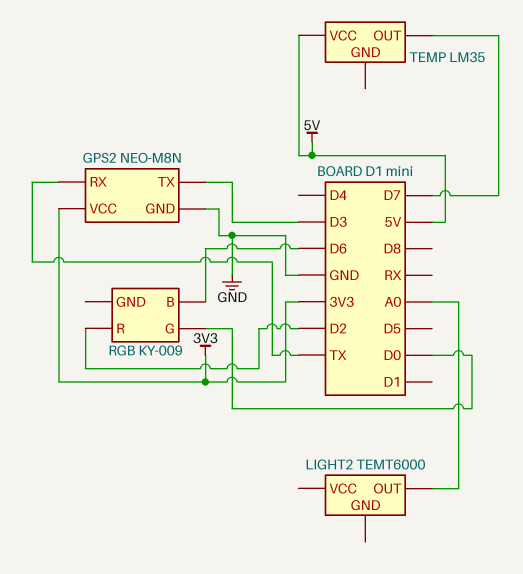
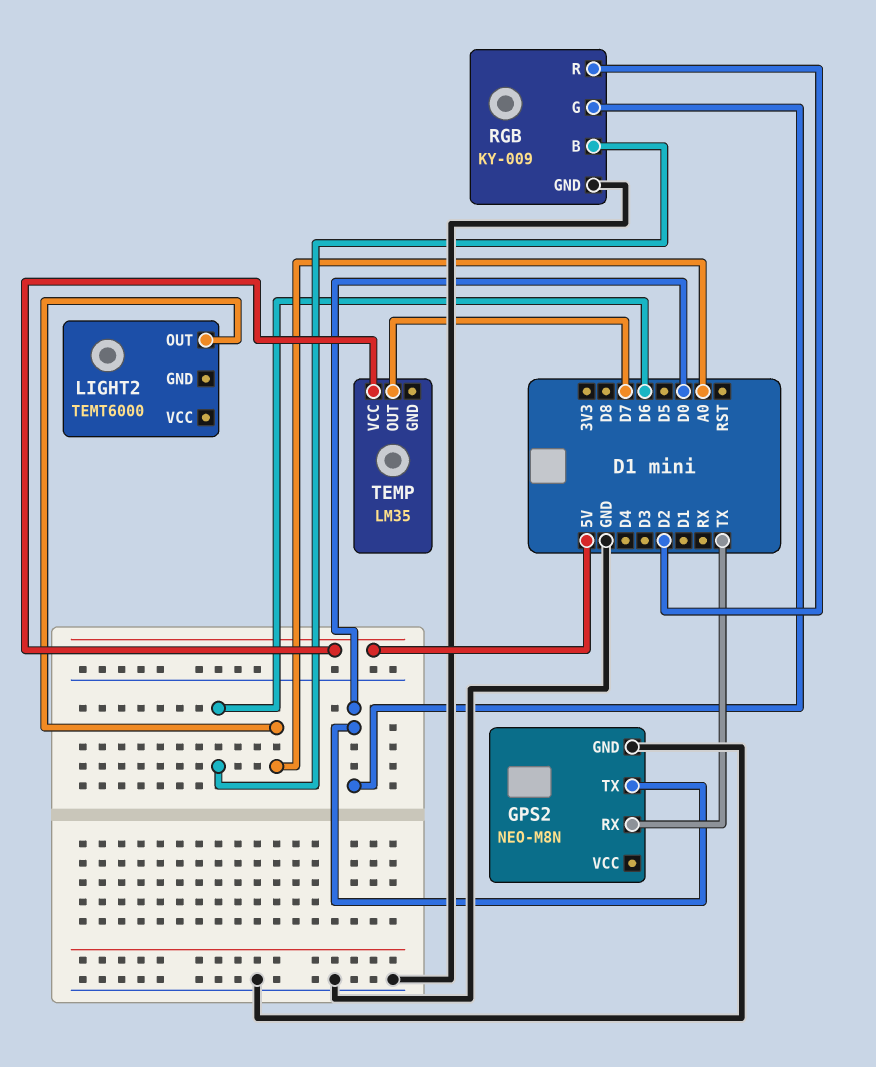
GPS2 pin TX: D3 -> D0
GPS2 pin VCC: 3V3 -> none
RGB pin GND: none -> GND

